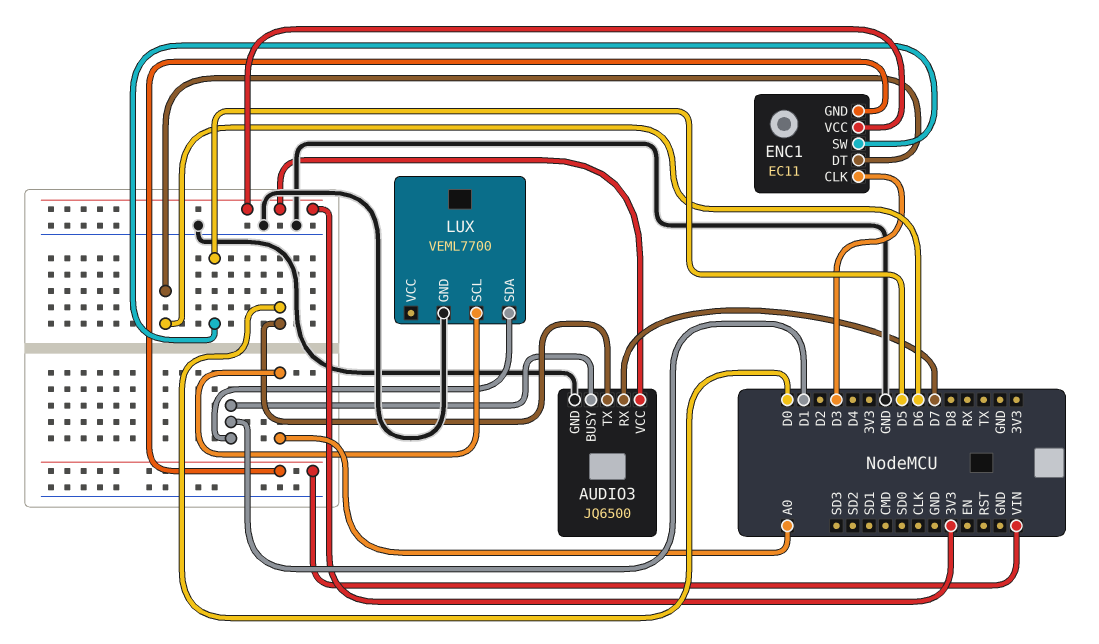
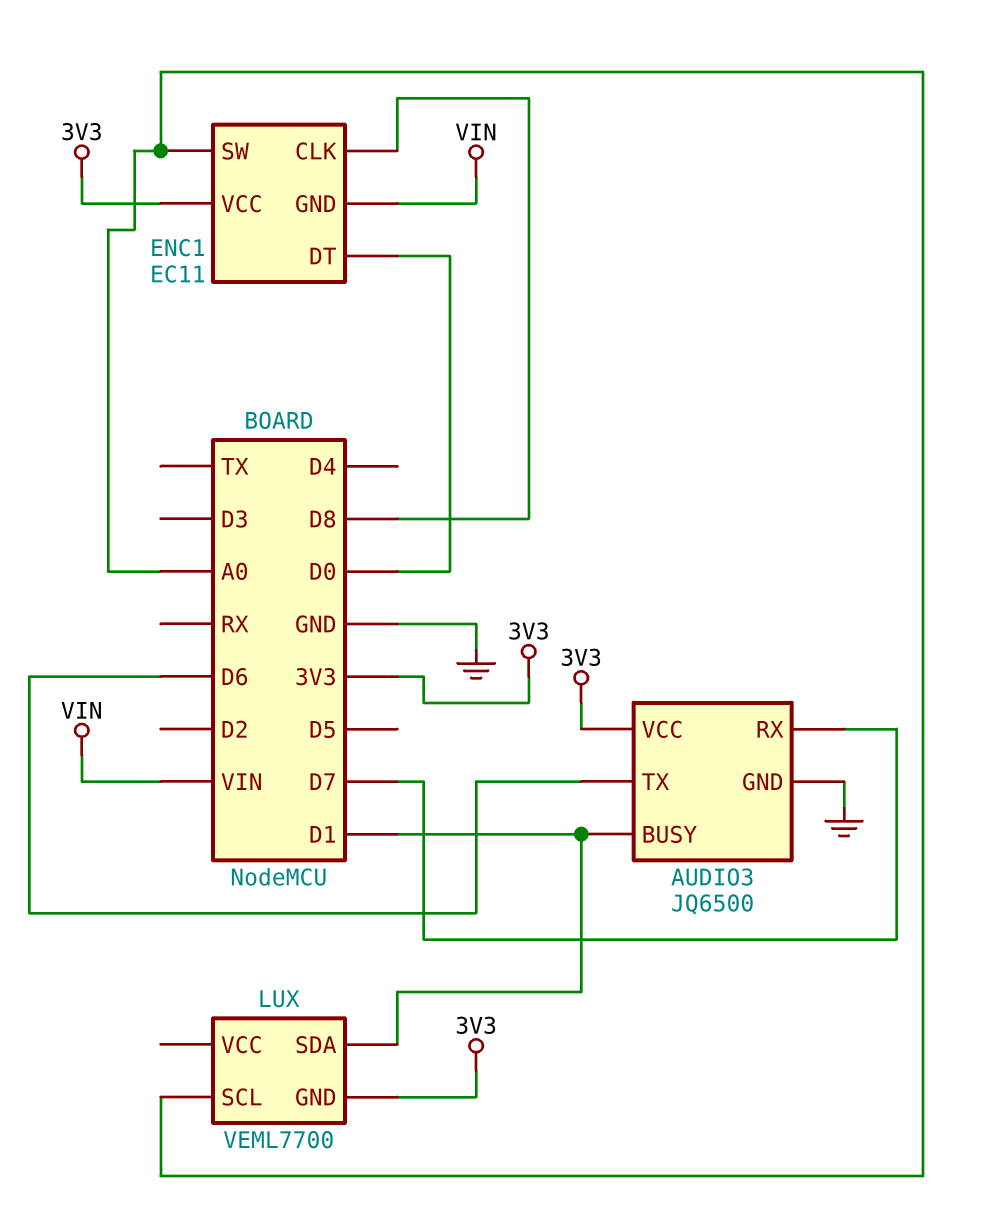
AUDIO3 pin TX: D0 -> D6
ENC1 pin CLK: D3 -> D8
ENC1 pin DT: D6 -> D0
ENC1 pin SW: D5 -> A0
LUX pin GND: GND -> 3V3

